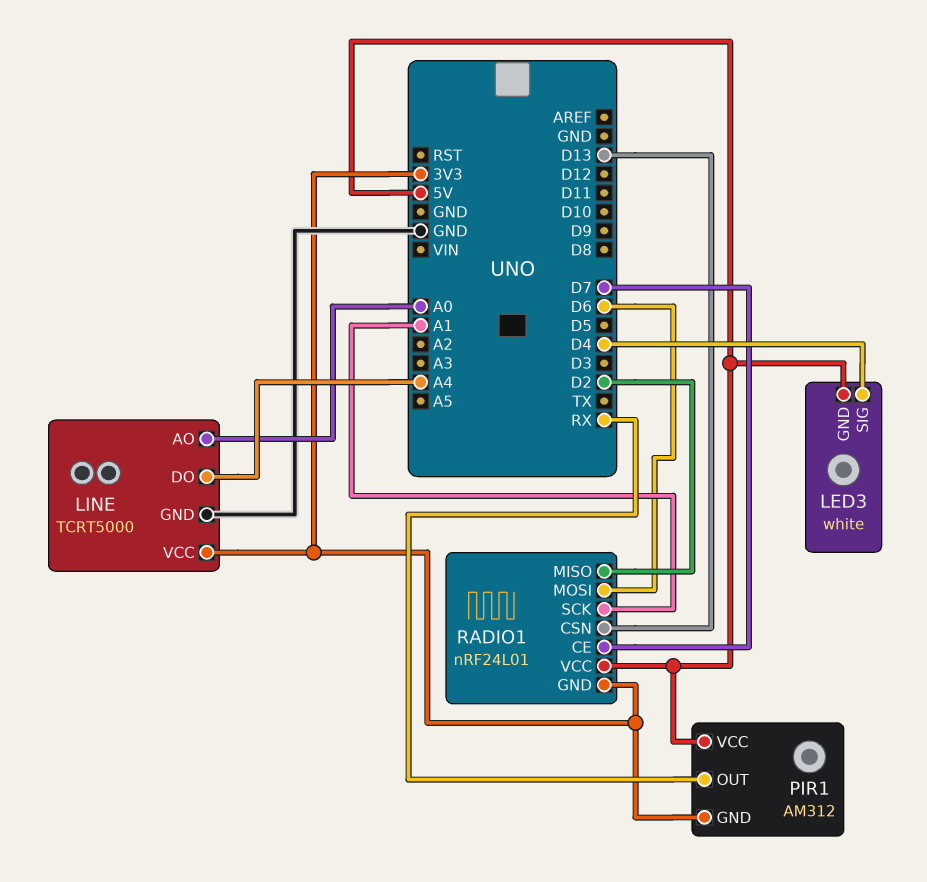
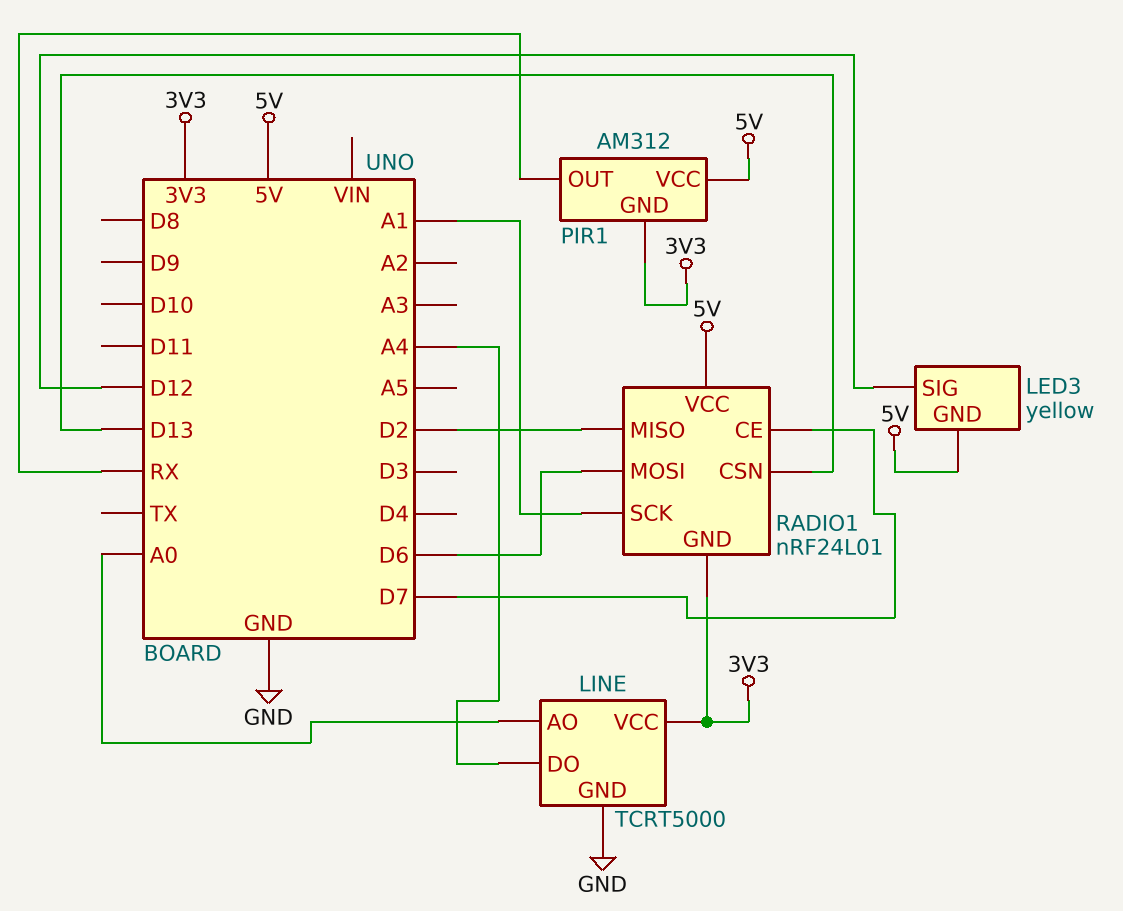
LED3: white -> yellow
LED3 pin SIG: D4 -> D12

